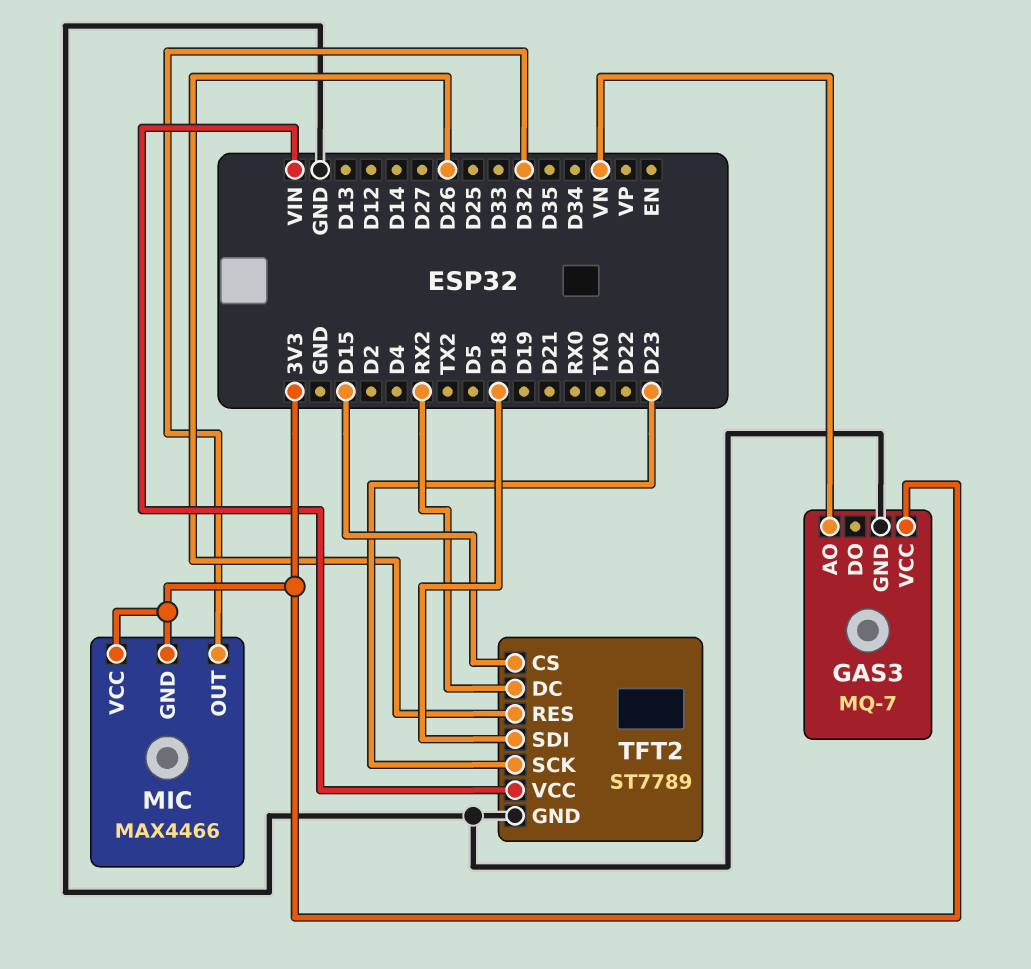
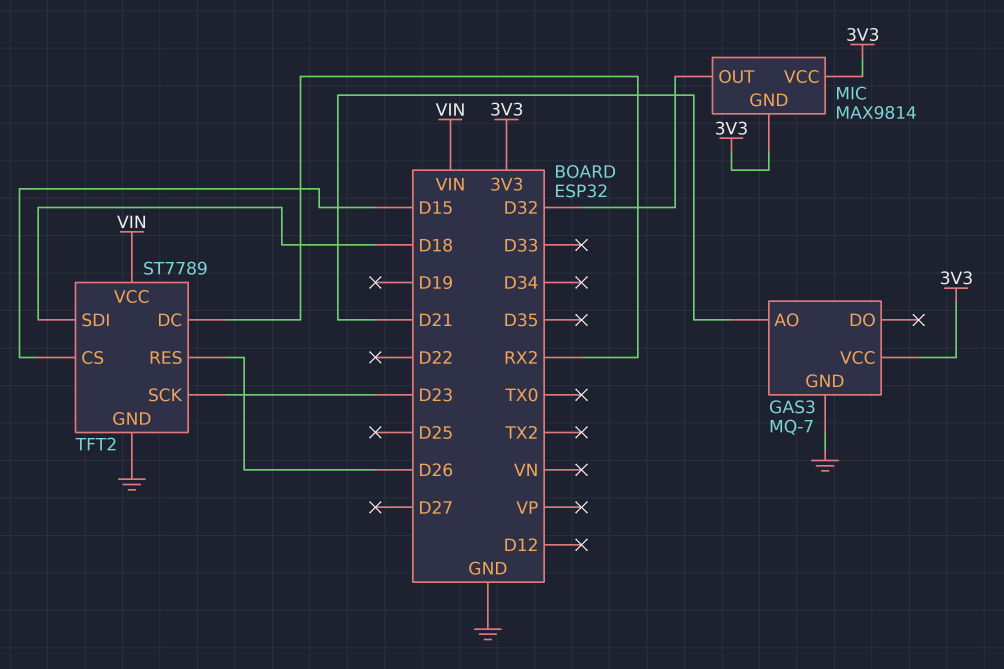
GAS3 pin AO: VN -> D21
MIC: MAX4466 -> MAX9814

